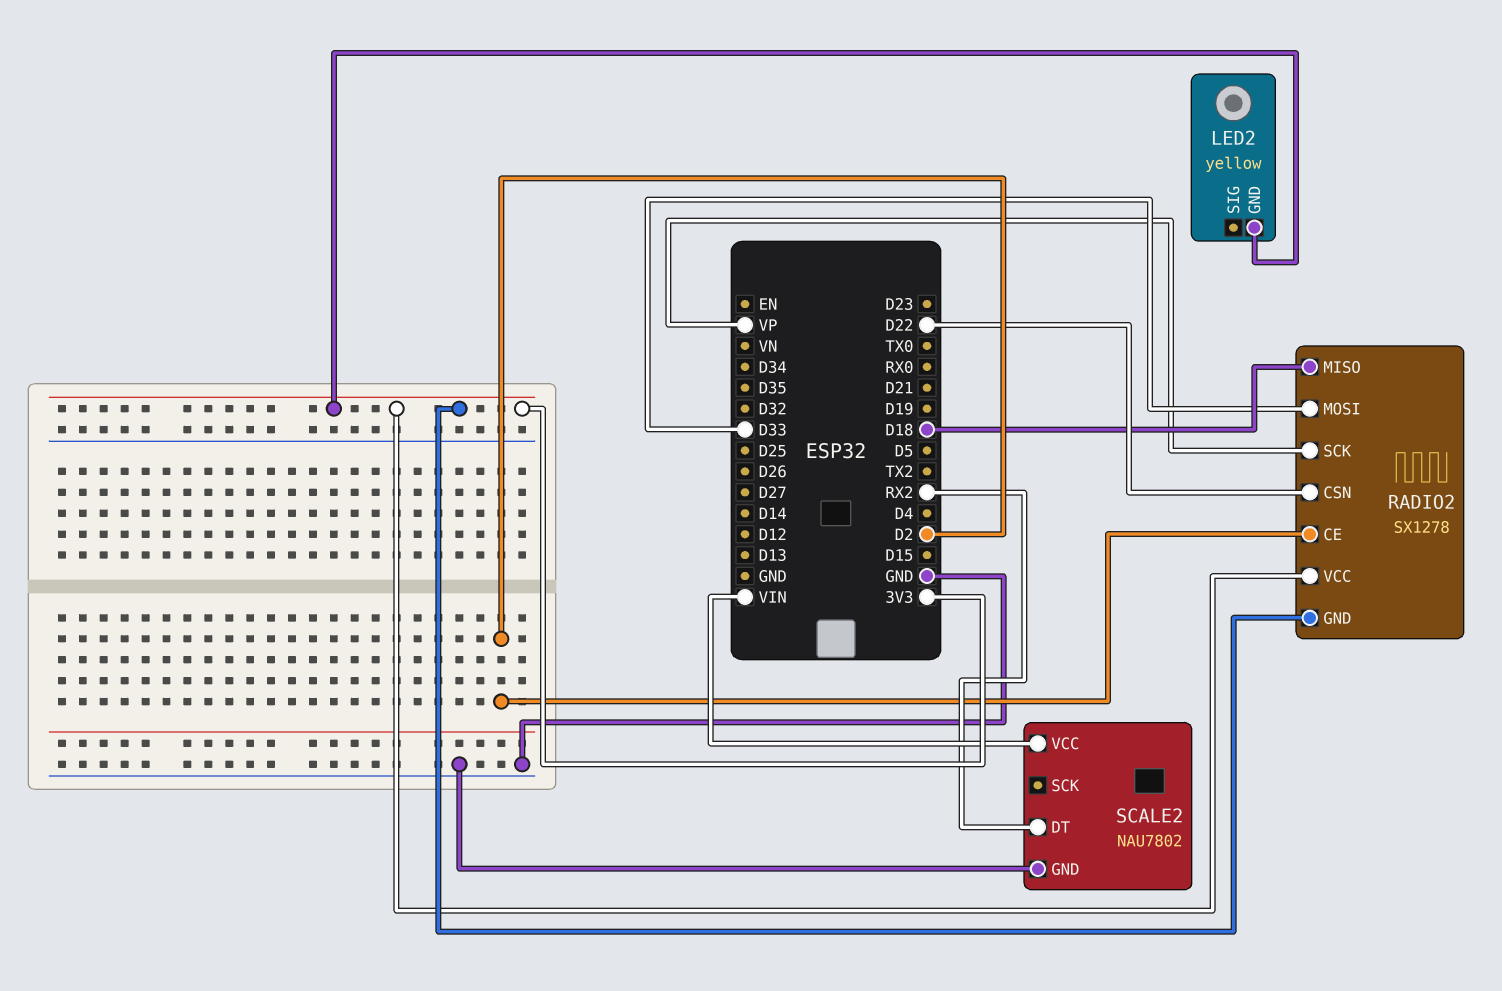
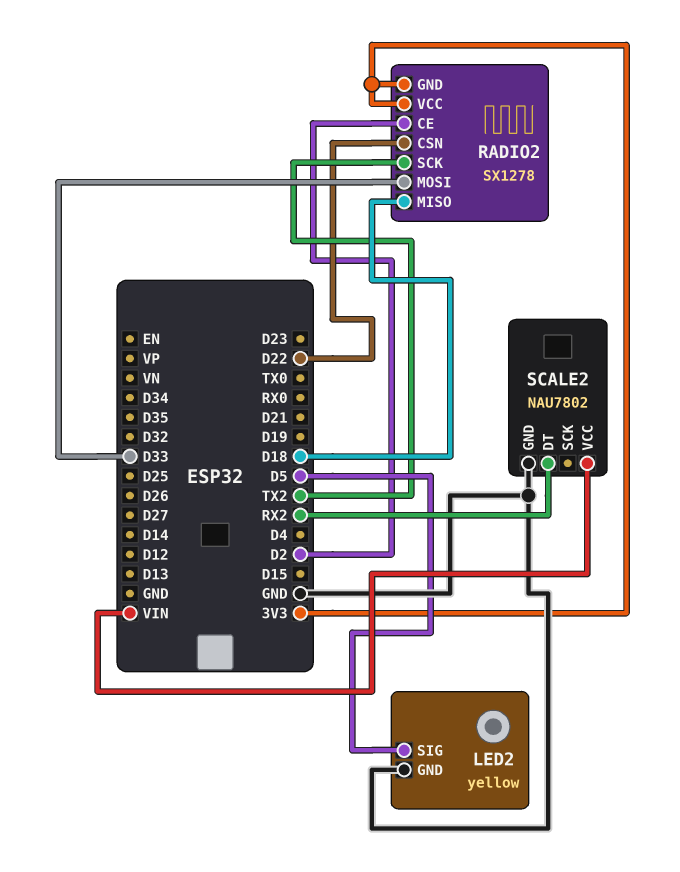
LED2 pin GND: 3V3 -> GND
LED2 pin SIG: none -> D5
RADIO2 pin SCK: VP -> TX2

